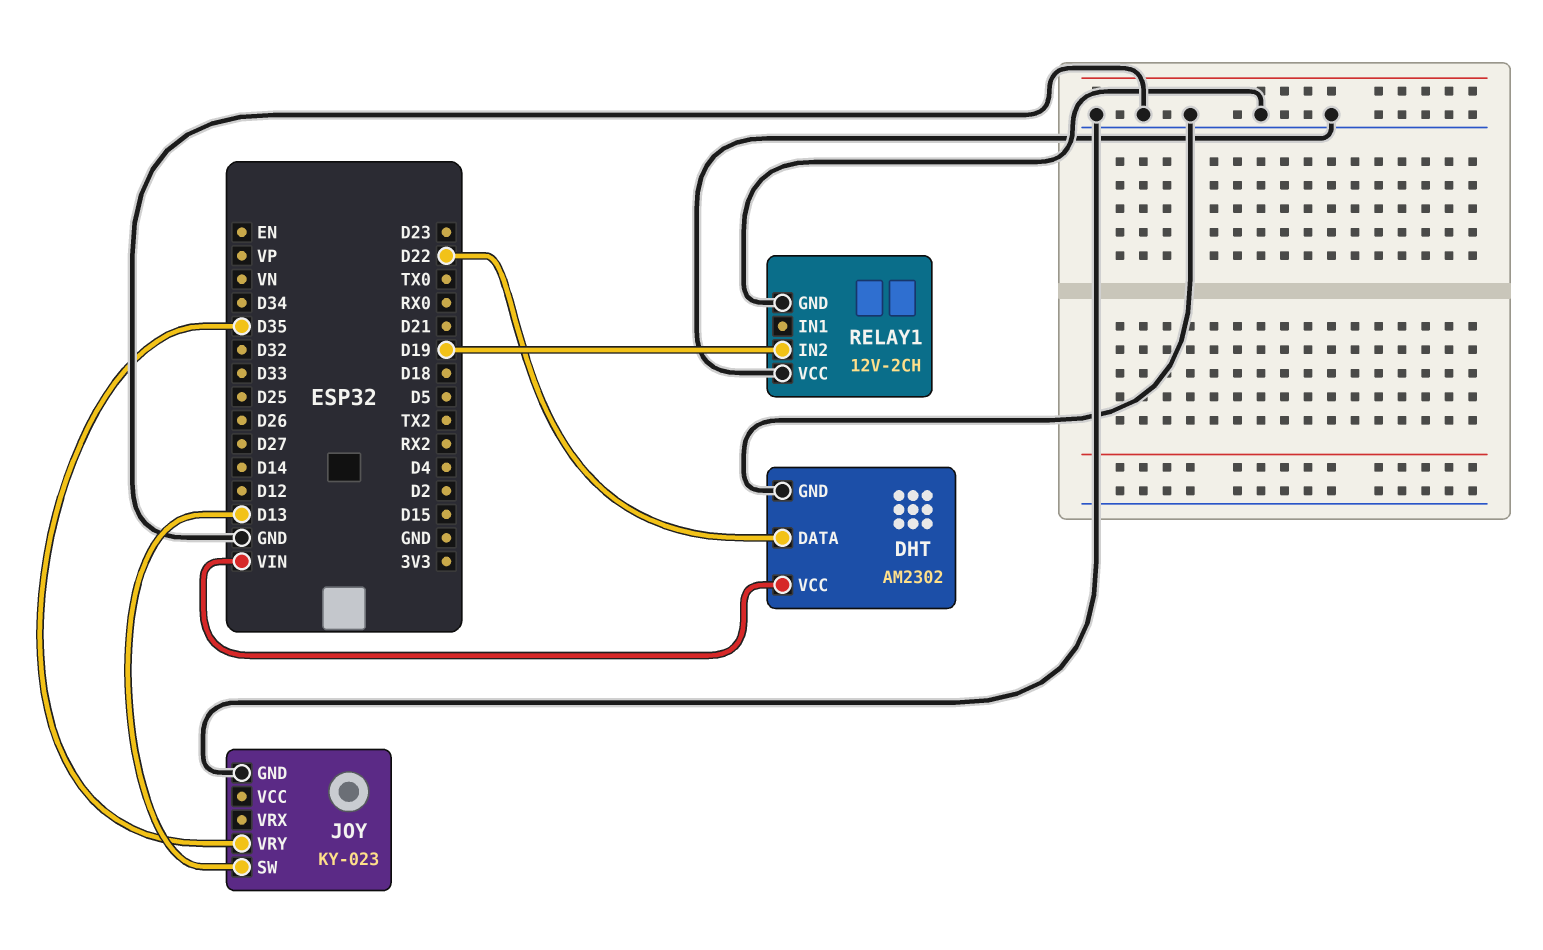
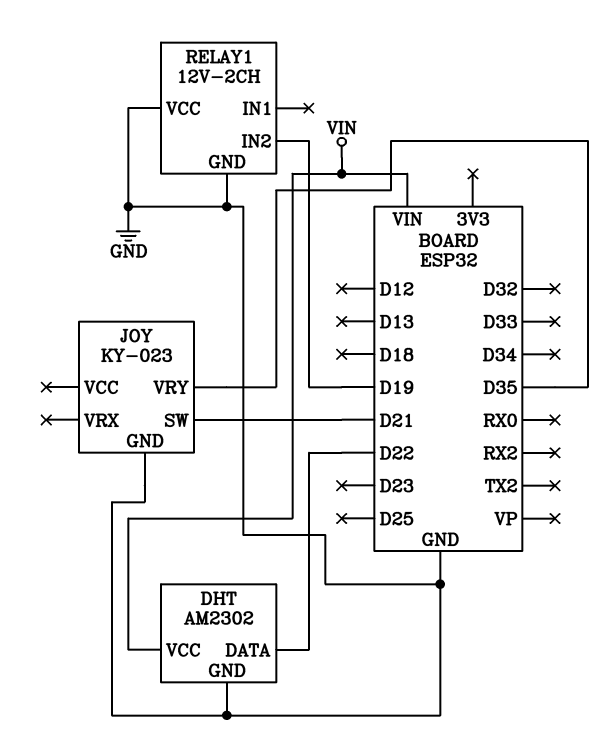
JOY pin SW: D13 -> D21

